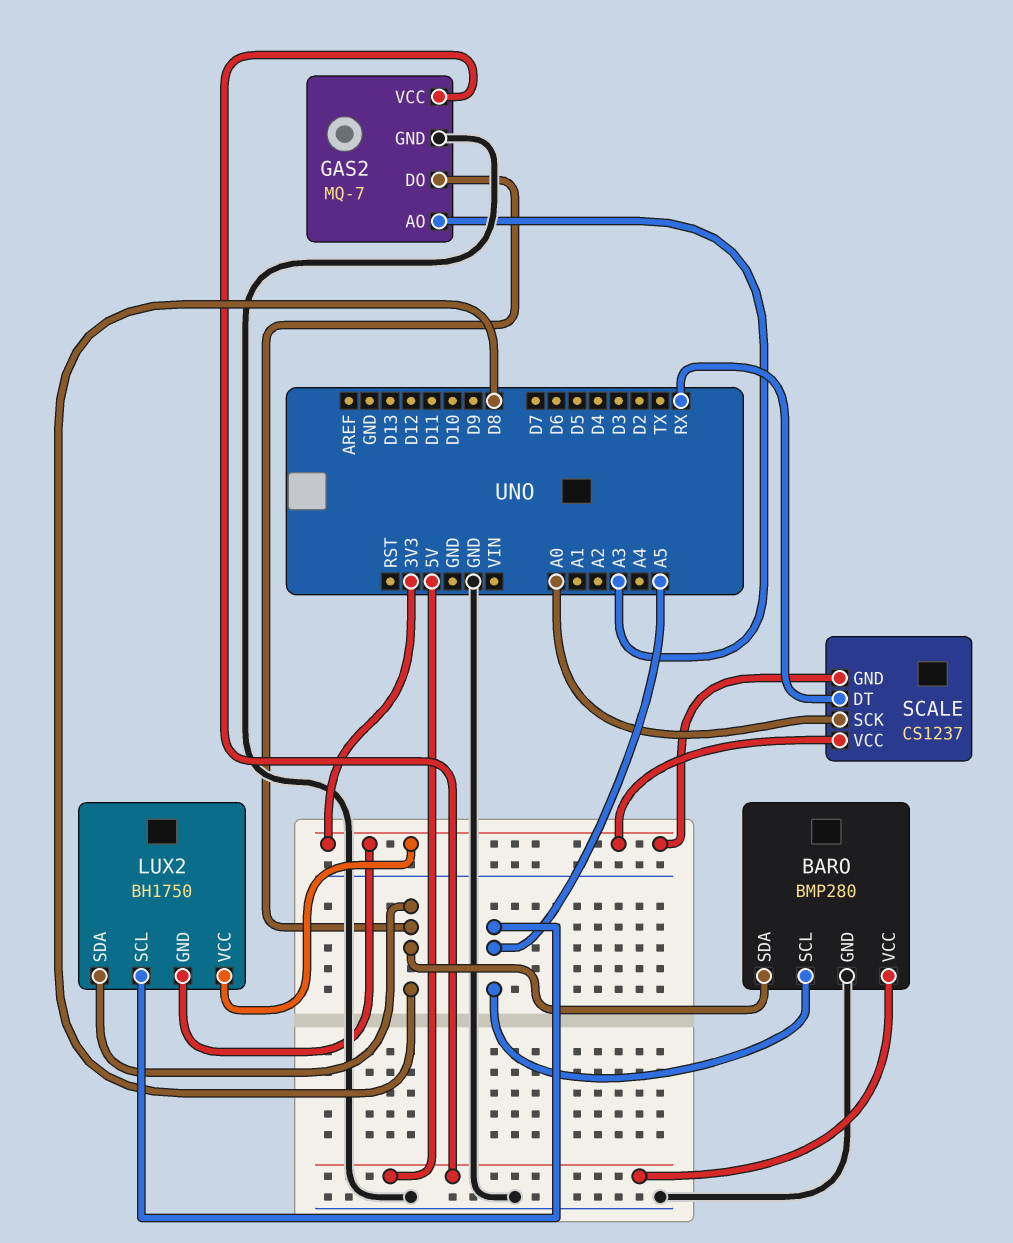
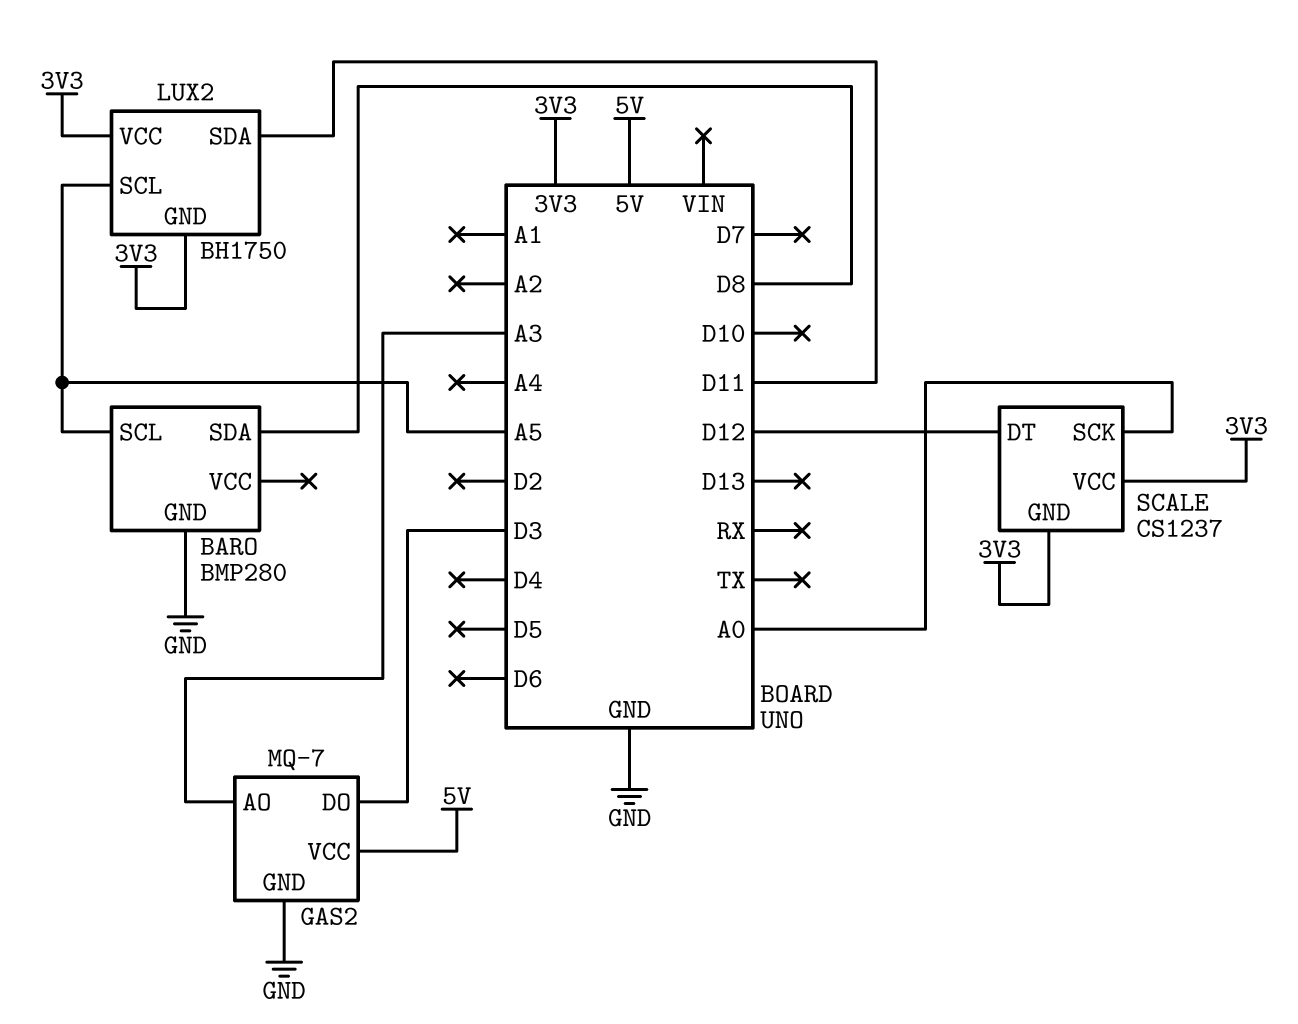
BARO pin VCC: 5V -> none
GAS2 pin DO: D8 -> D3
LUX2 pin SDA: D8 -> D11
SCALE pin DT: RX -> D12

